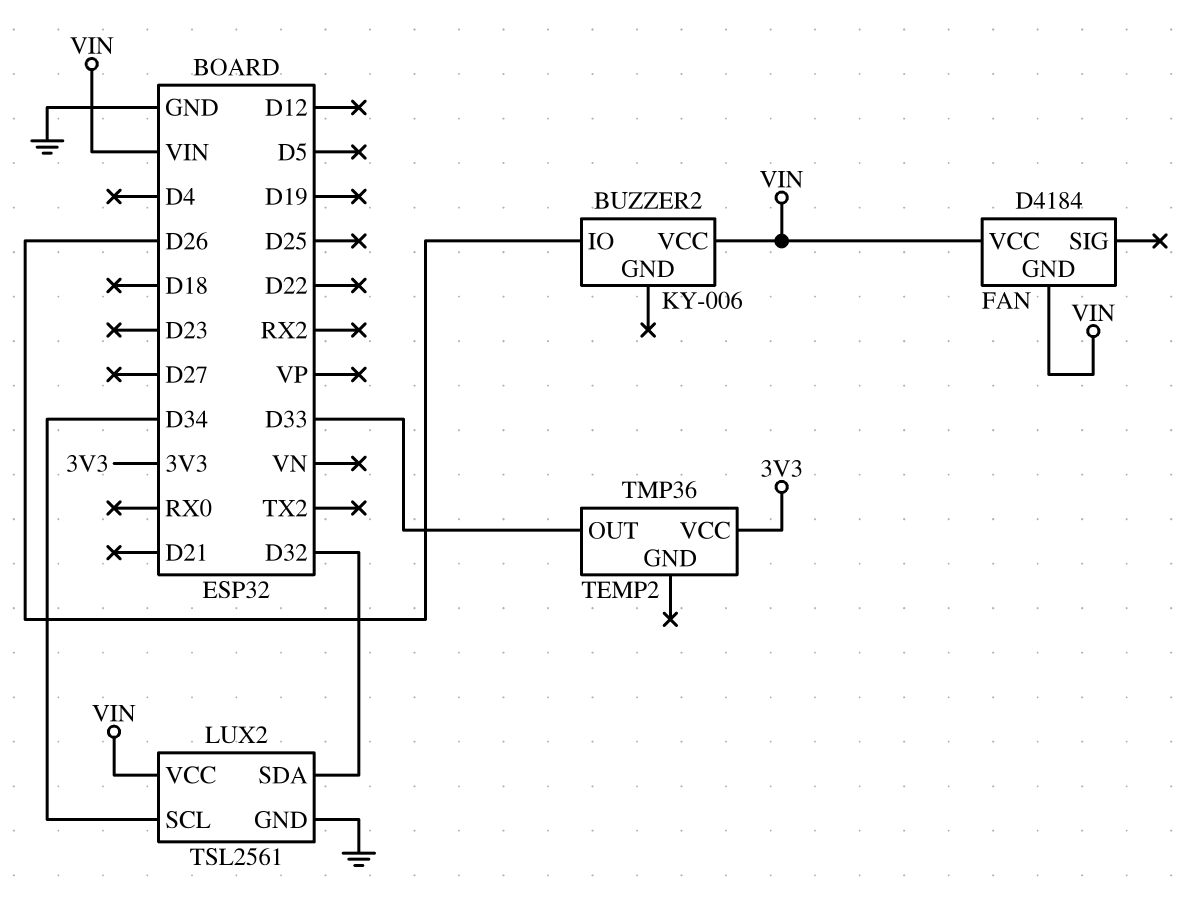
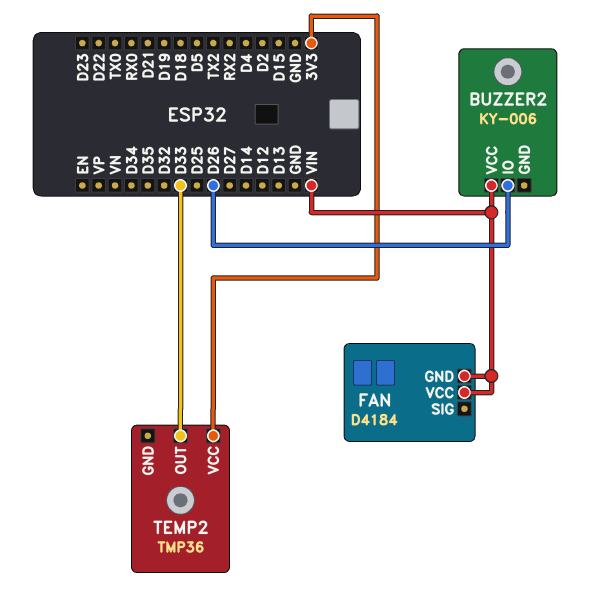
LUX2: TSL2561 -> none
LUX2 pin GND: GND -> none
LUX2 pin SCL: D34 -> none
LUX2 pin SDA: D32 -> none
LUX2 pin VCC: VIN -> none

